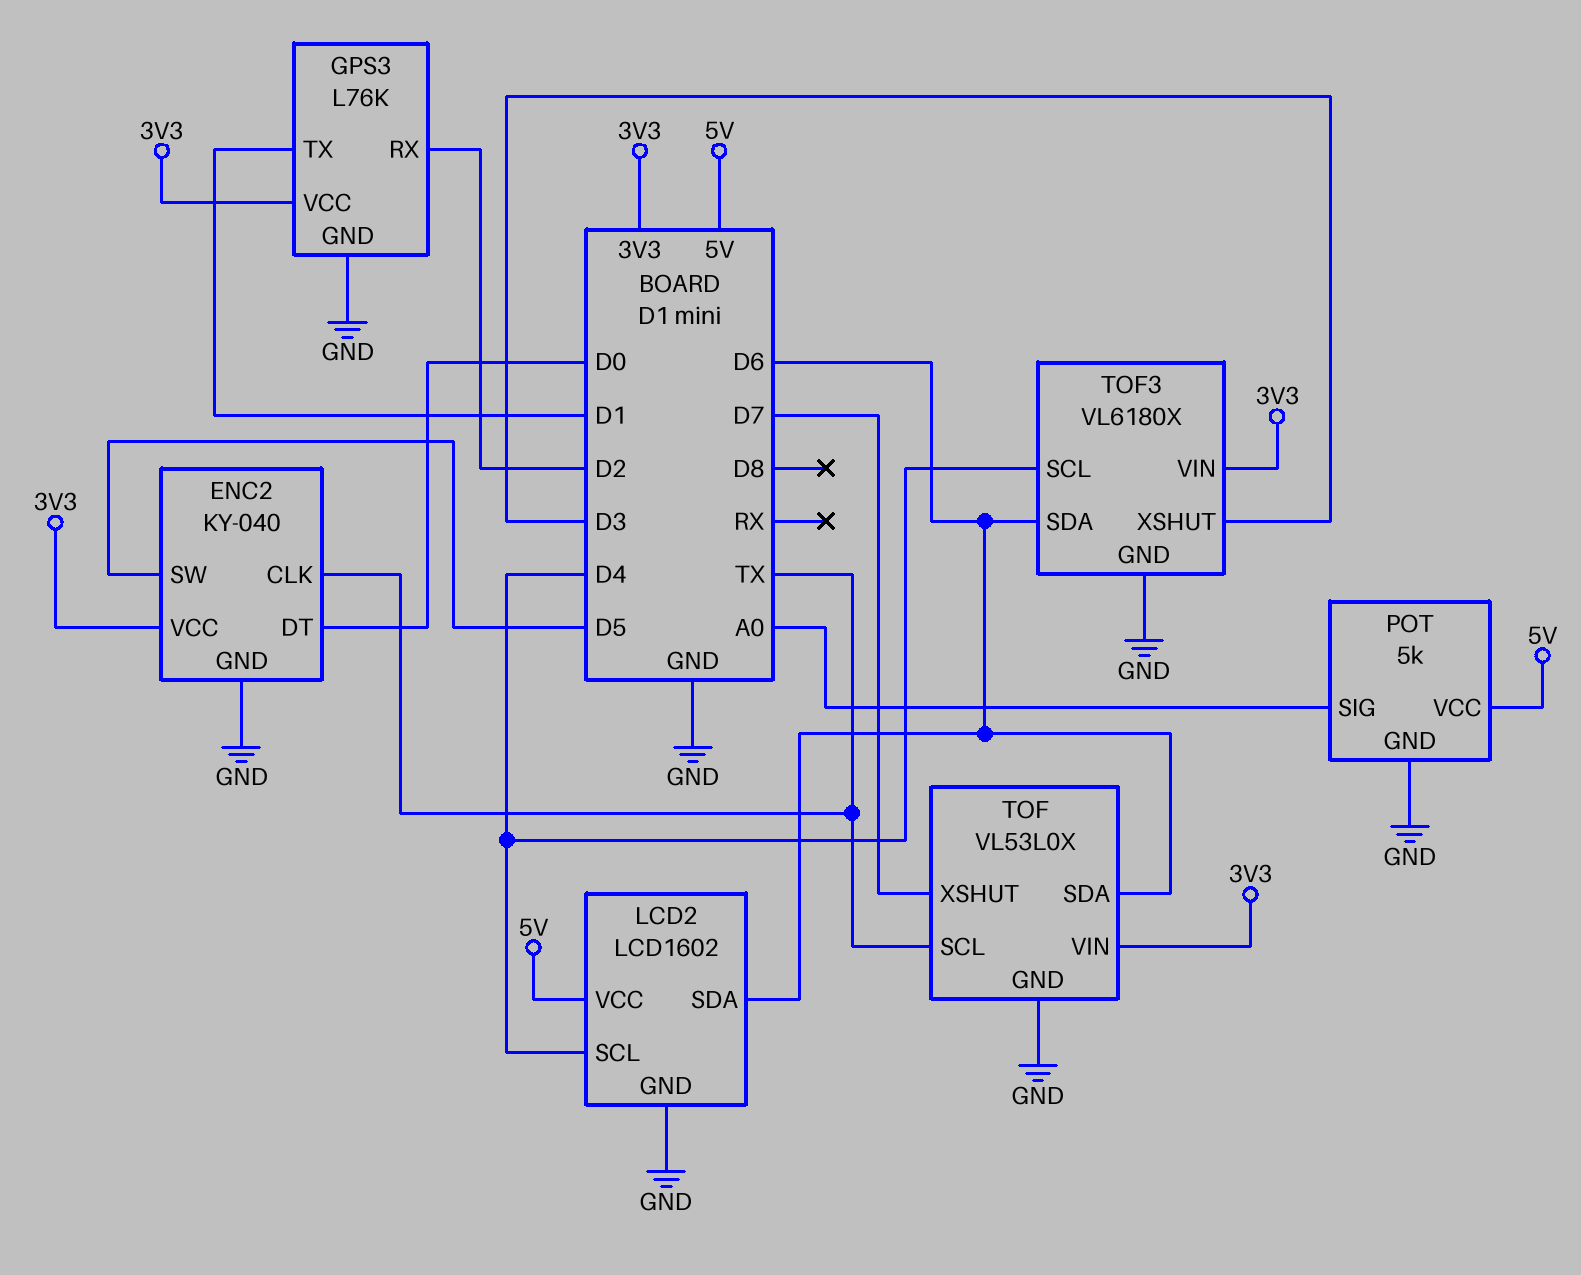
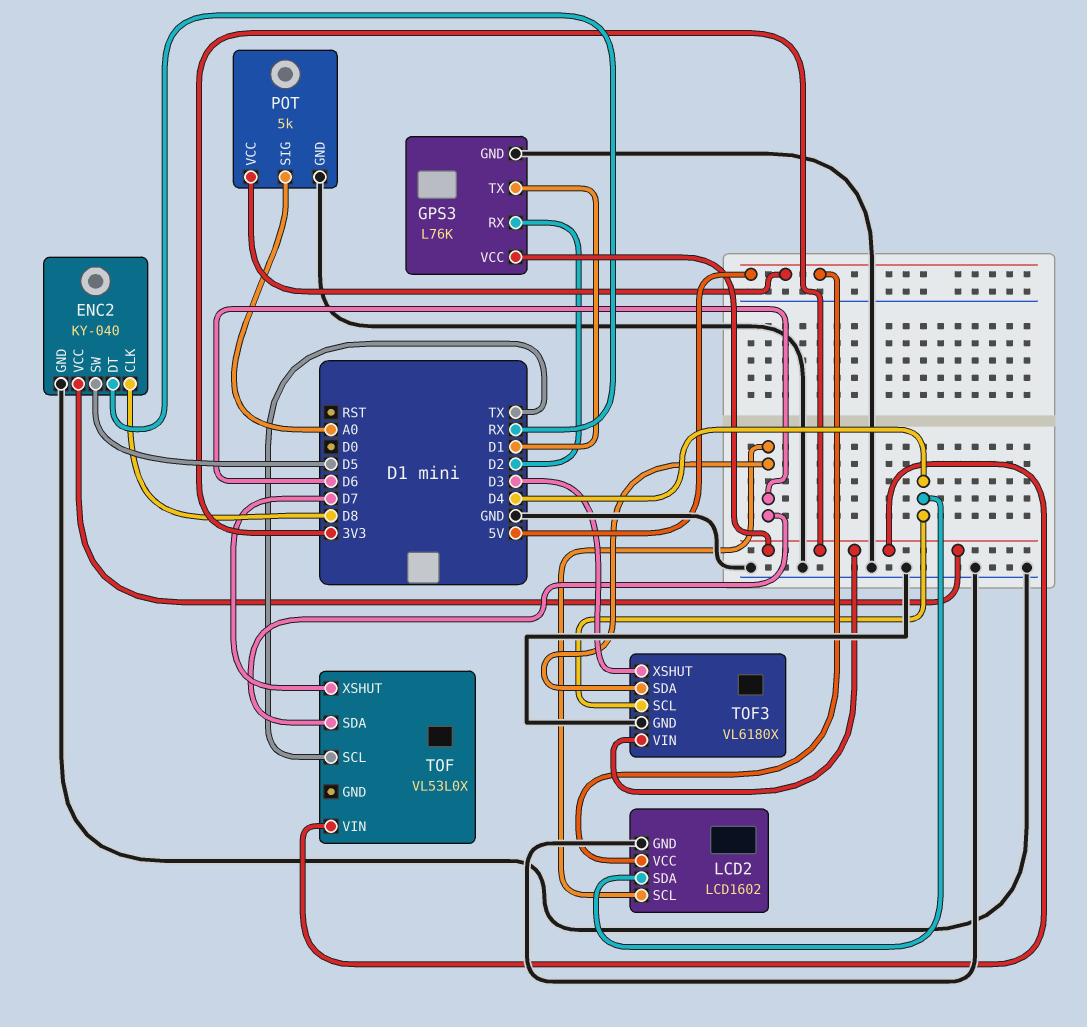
ENC2 pin CLK: TX -> D8
ENC2 pin DT: D0 -> RX
LCD2 pin SCL: D4 -> D6
LCD2 pin SDA: D6 -> D4
TOF pin GND: GND -> none

